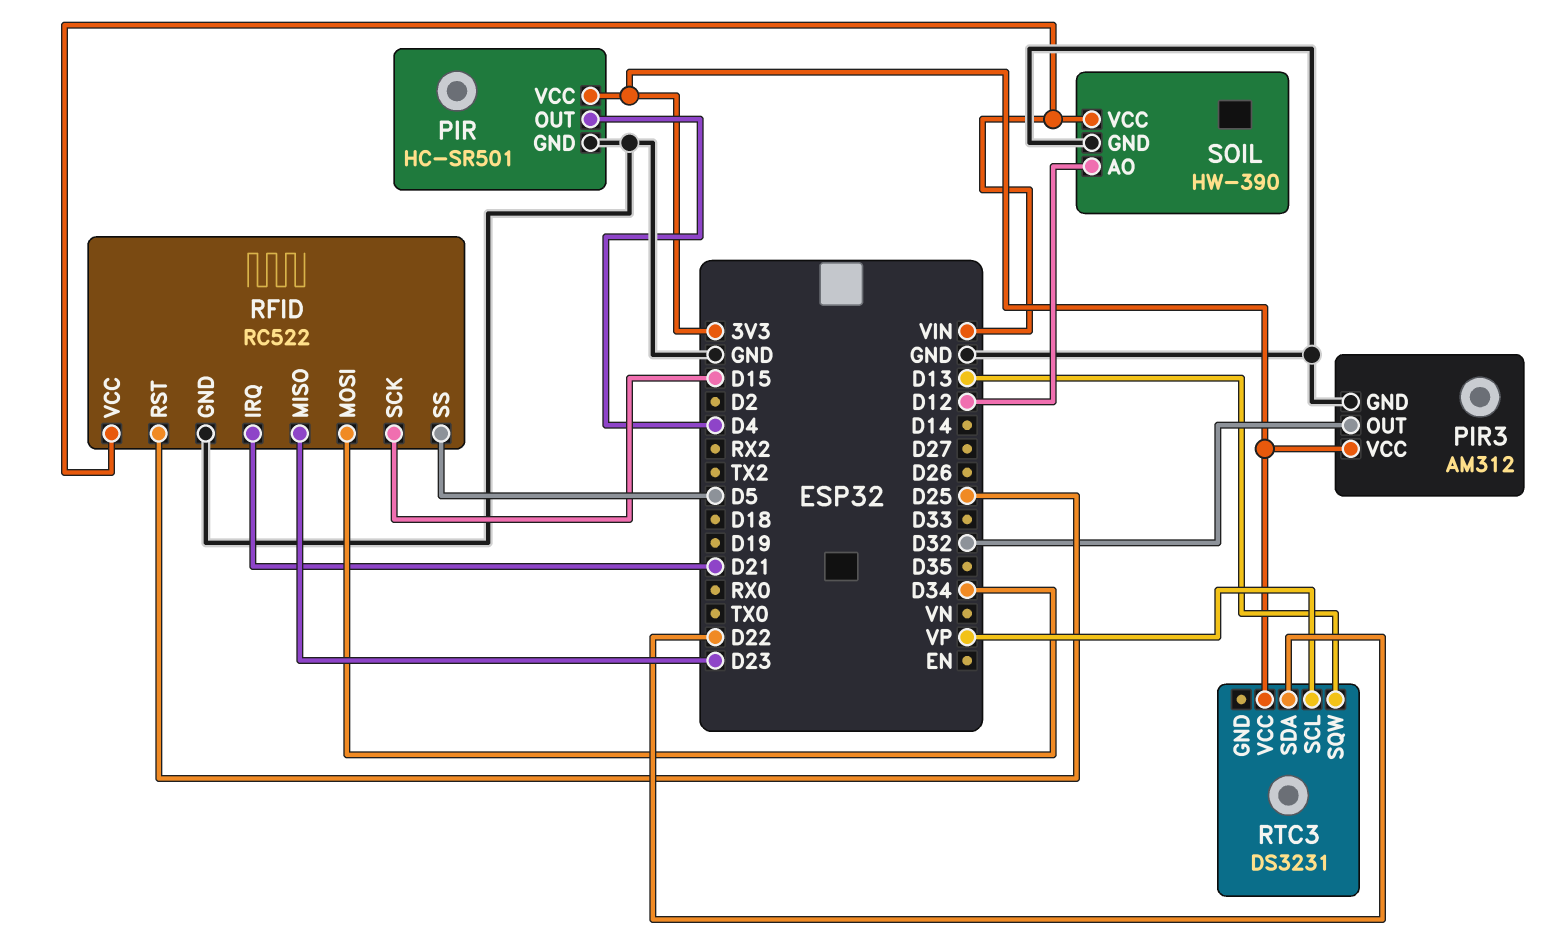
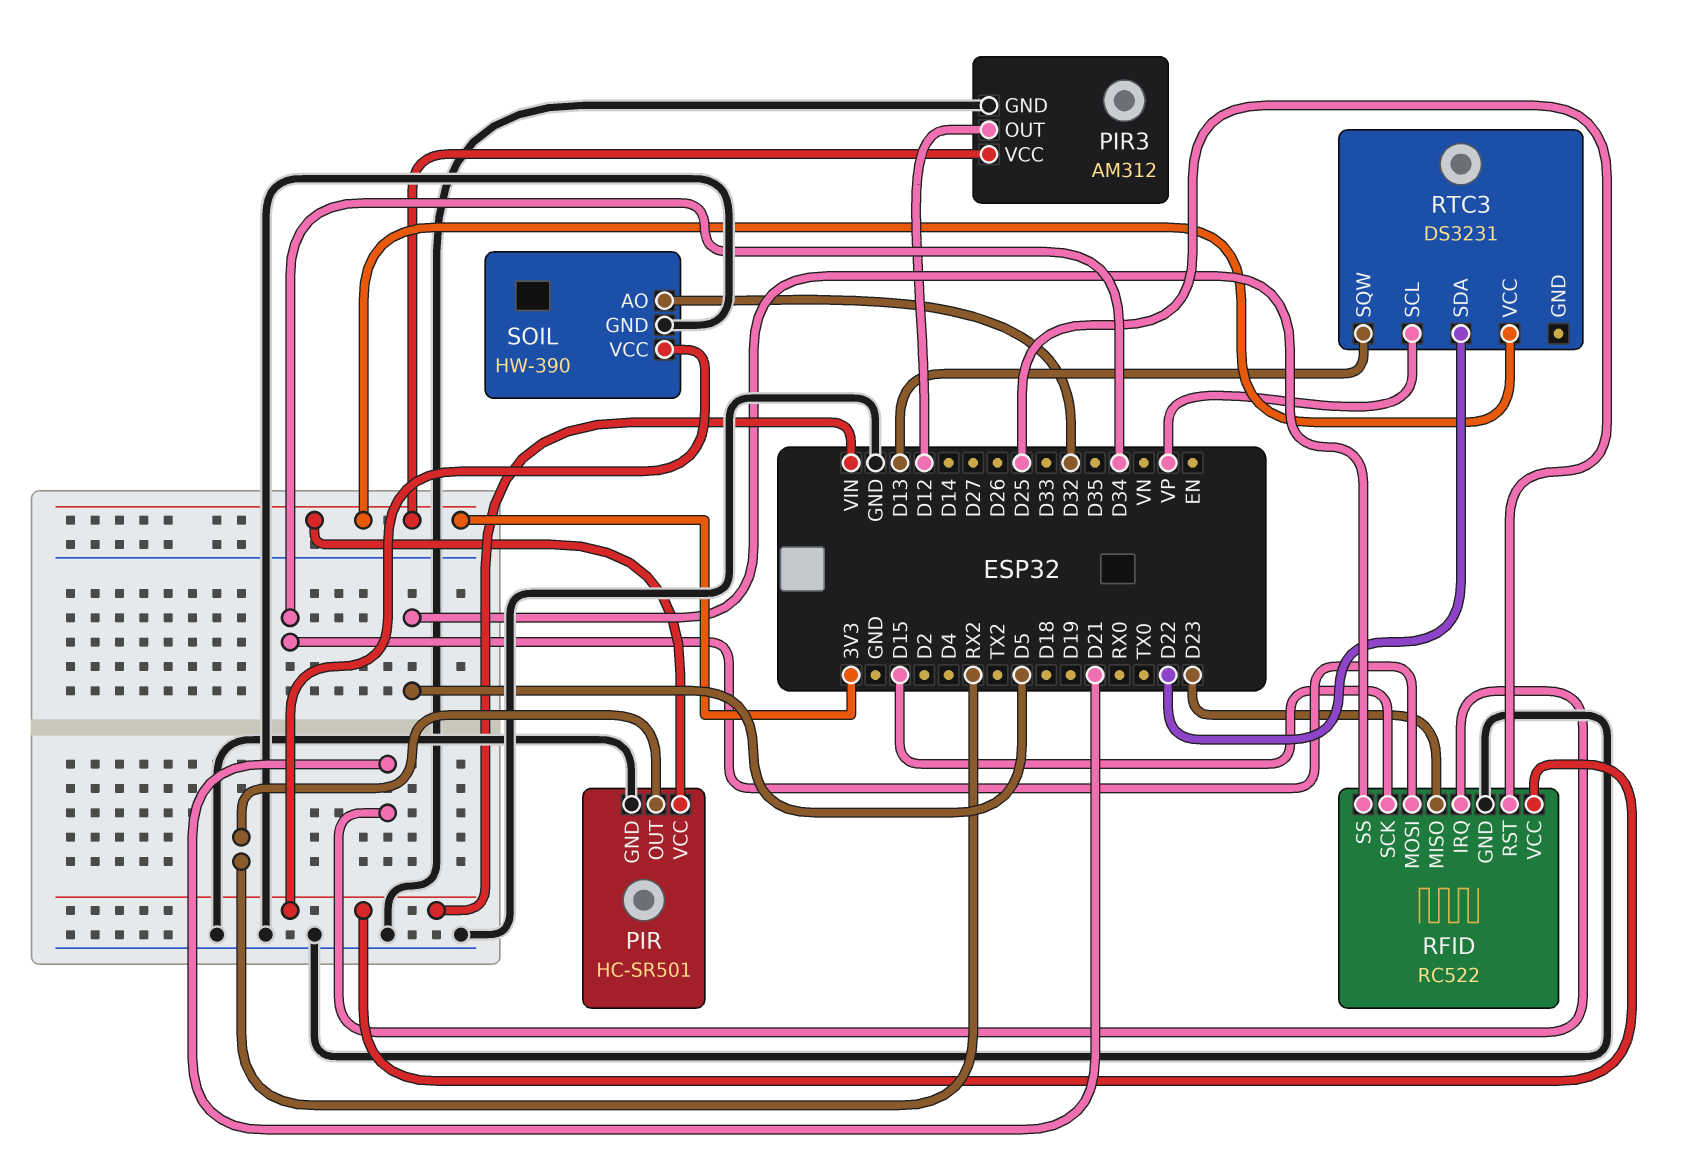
PIR pin OUT: D4 -> RX2
PIR3 pin OUT: D32 -> D12
SOIL pin AO: D12 -> D32

